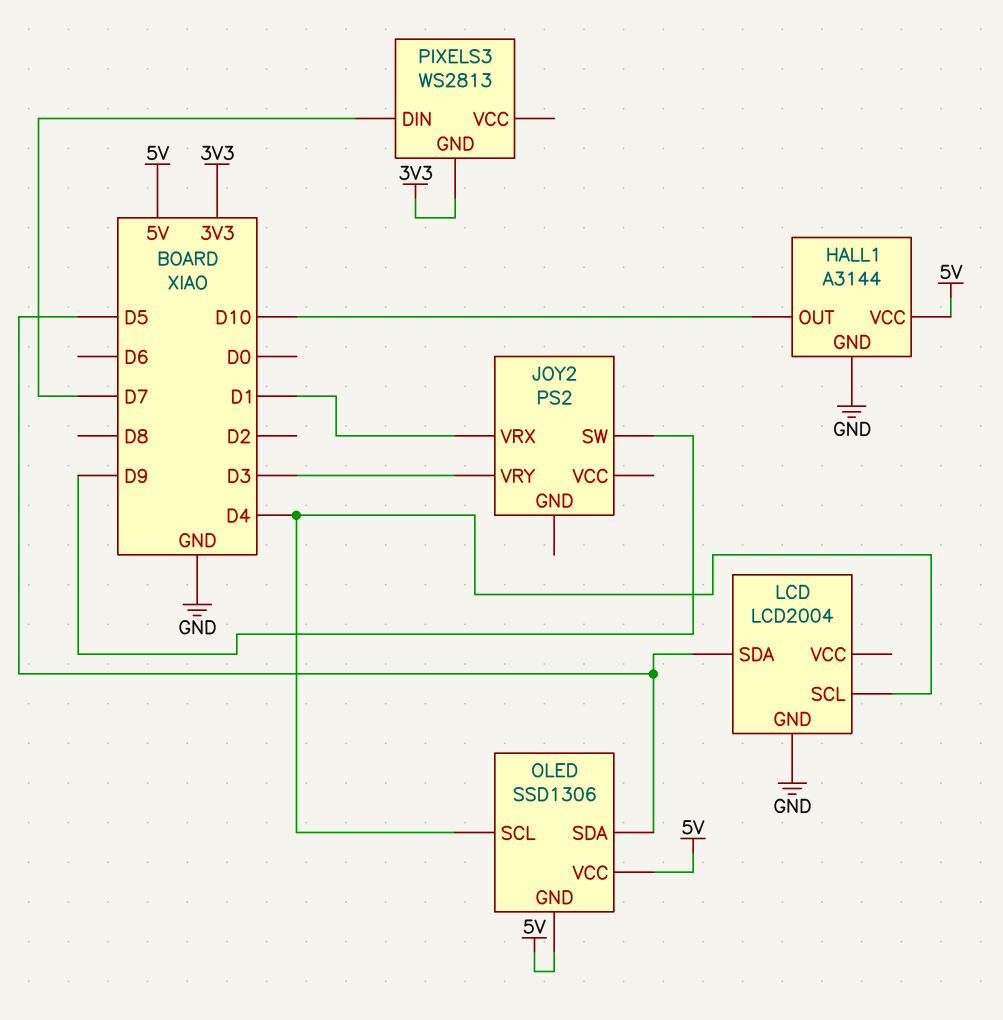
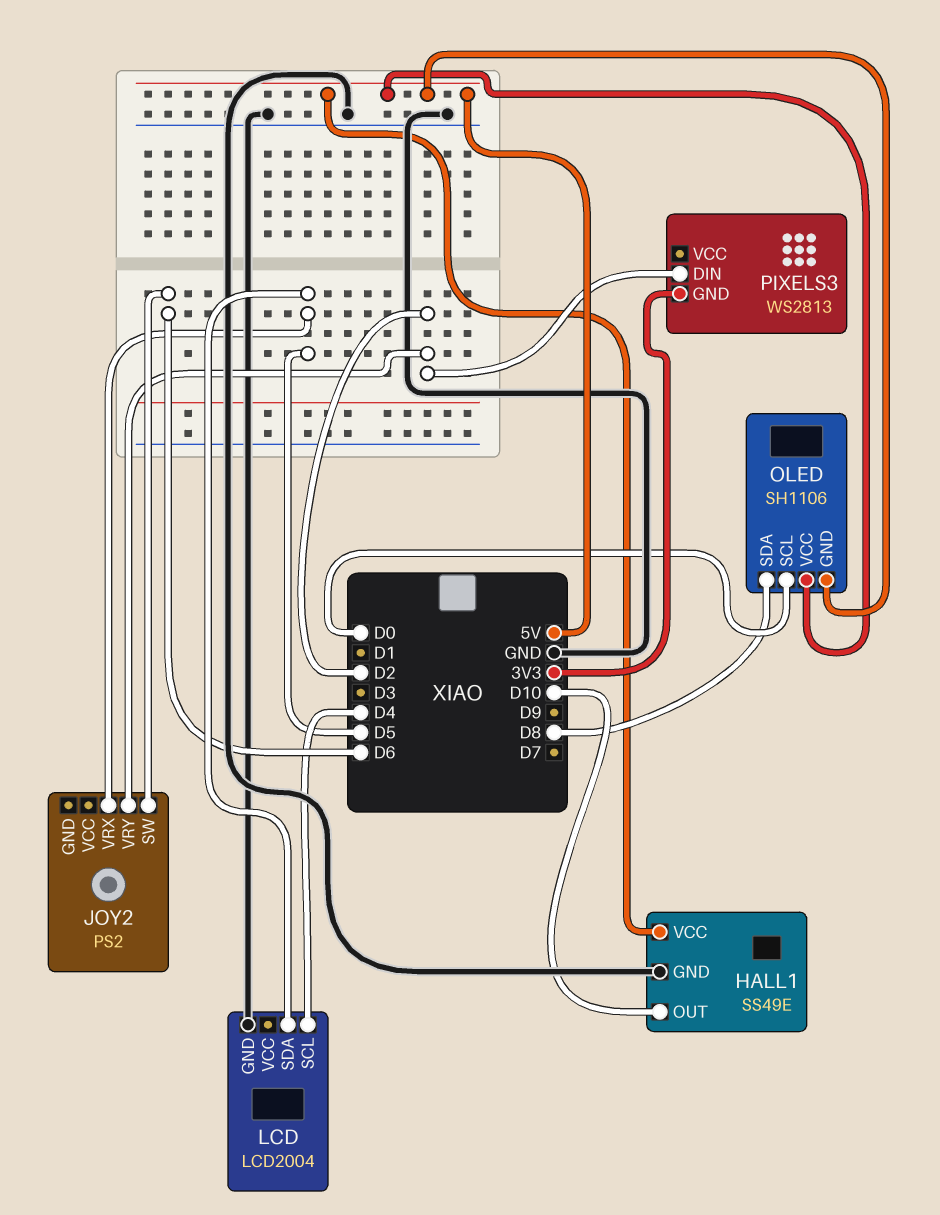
HALL1: A3144 -> SS49E
JOY2 pin SW: D9 -> D6
JOY2 pin VRX: D1 -> D5
JOY2 pin VRY: D3 -> D2
OLED: SSD1306 -> SH1106
OLED pin SCL: D4 -> D0
OLED pin SDA: D5 -> D8
PIXELS3 pin DIN: D7 -> D2

